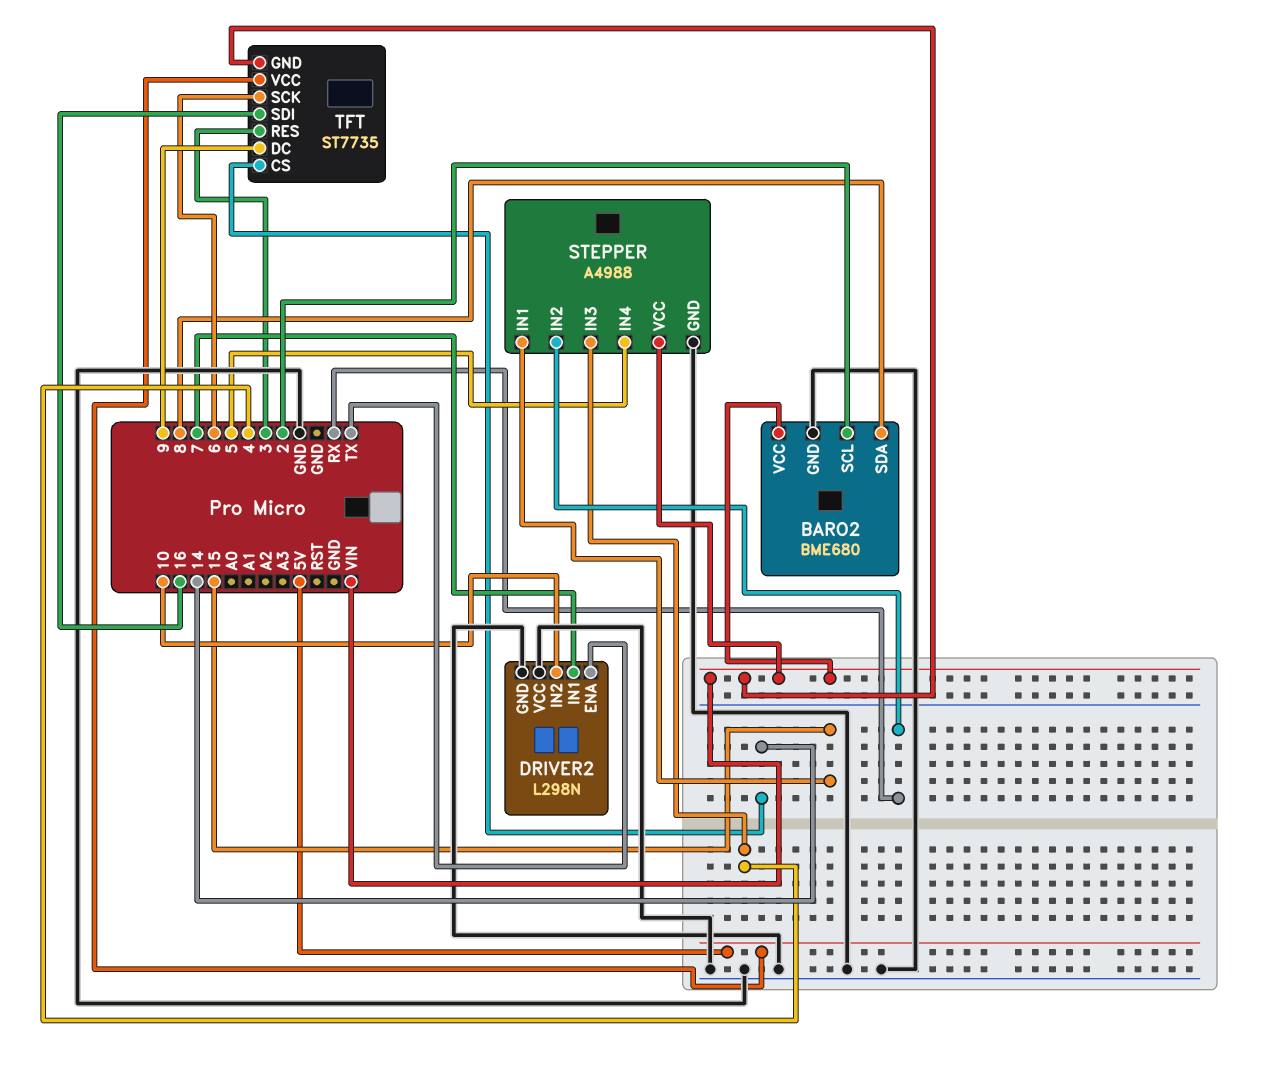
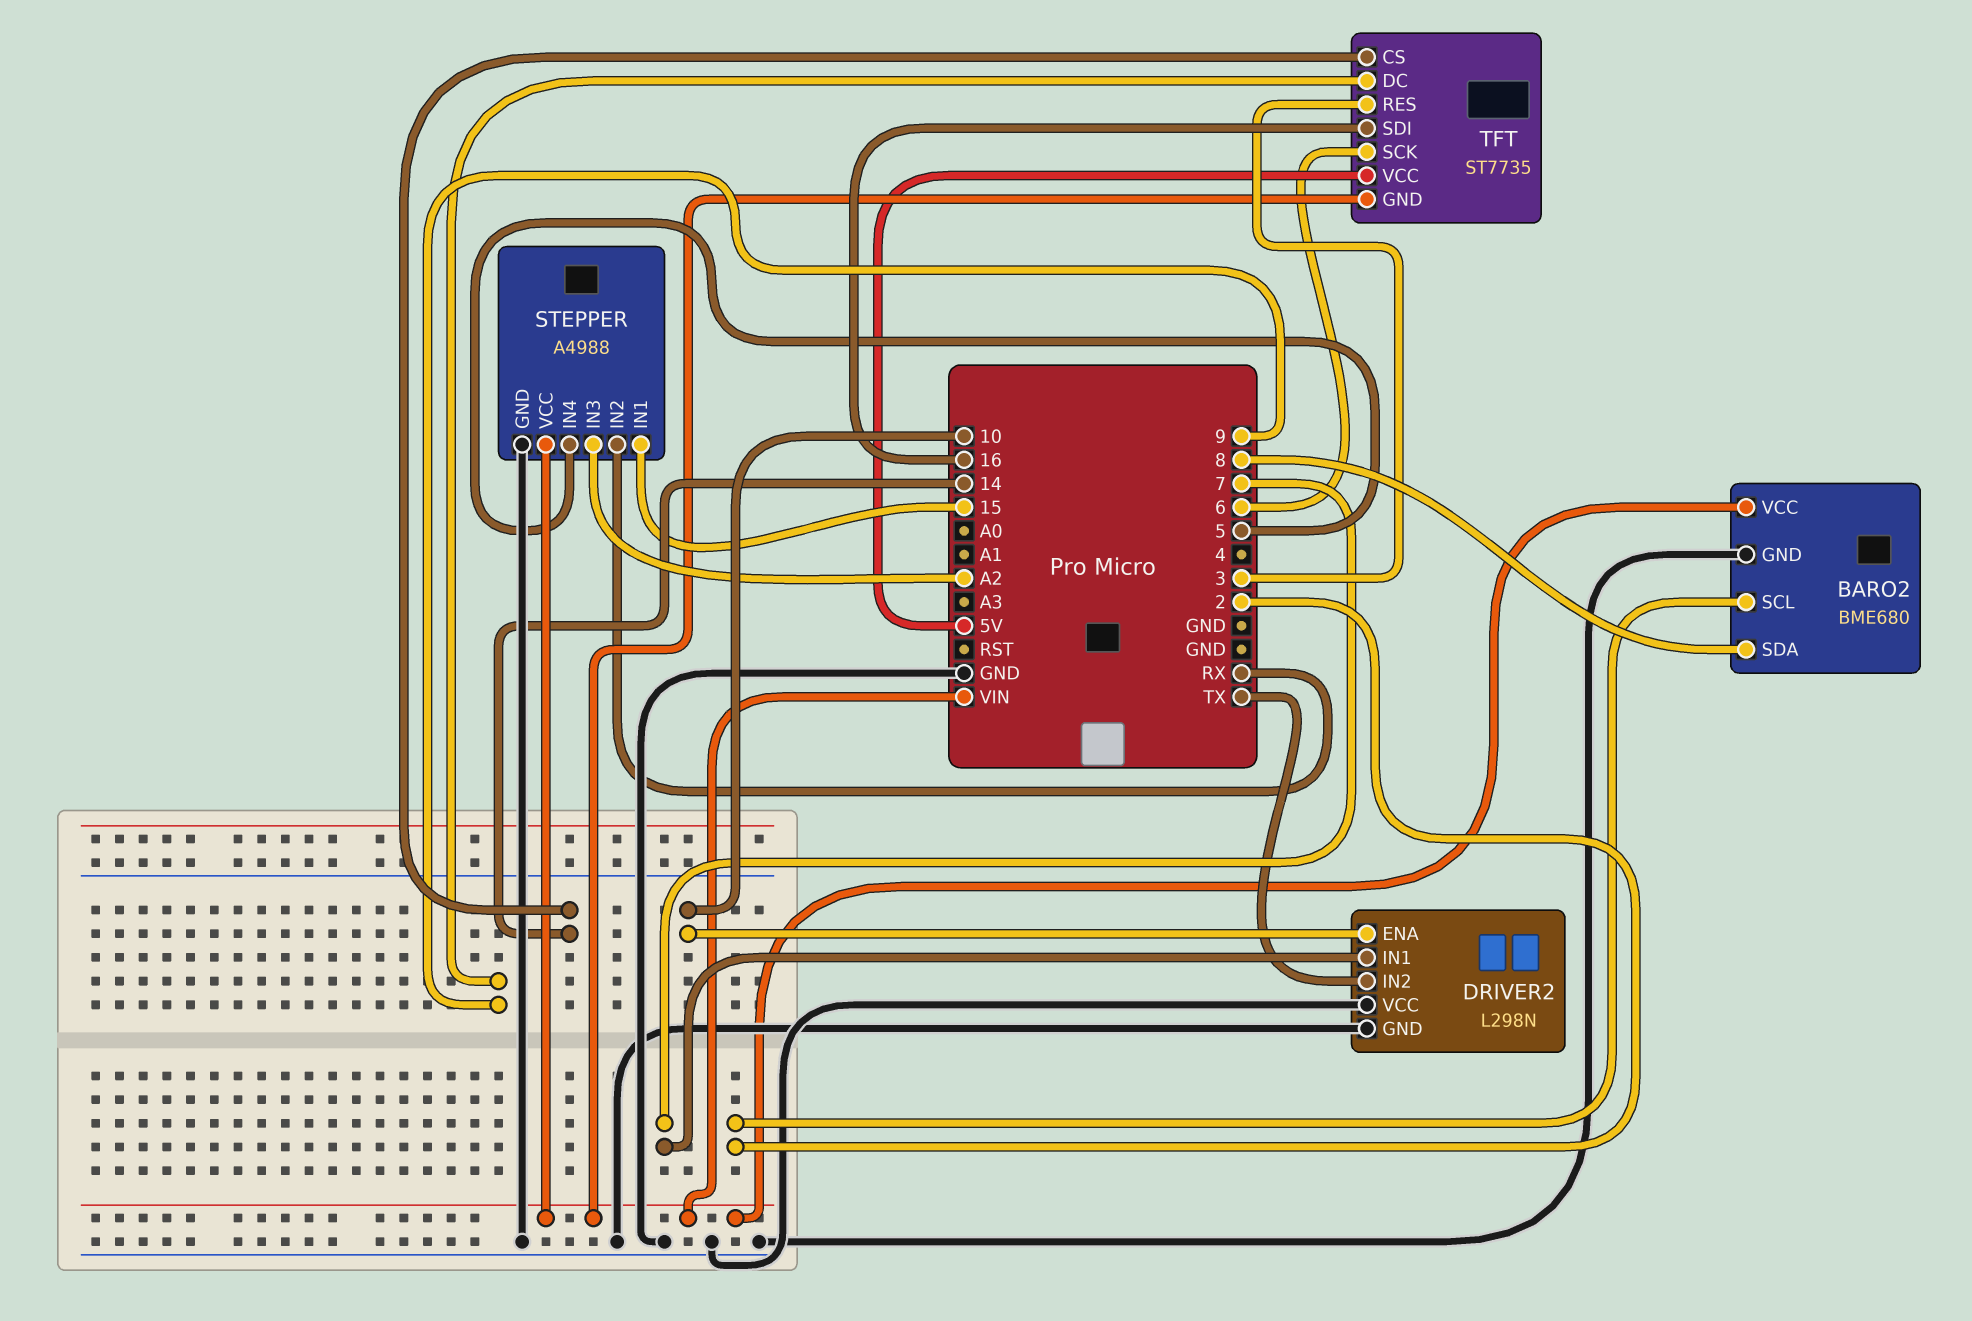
DRIVER2 pin ENA: TX -> 10
DRIVER2 pin IN2: 10 -> TX
STEPPER pin IN3: 4 -> A2

